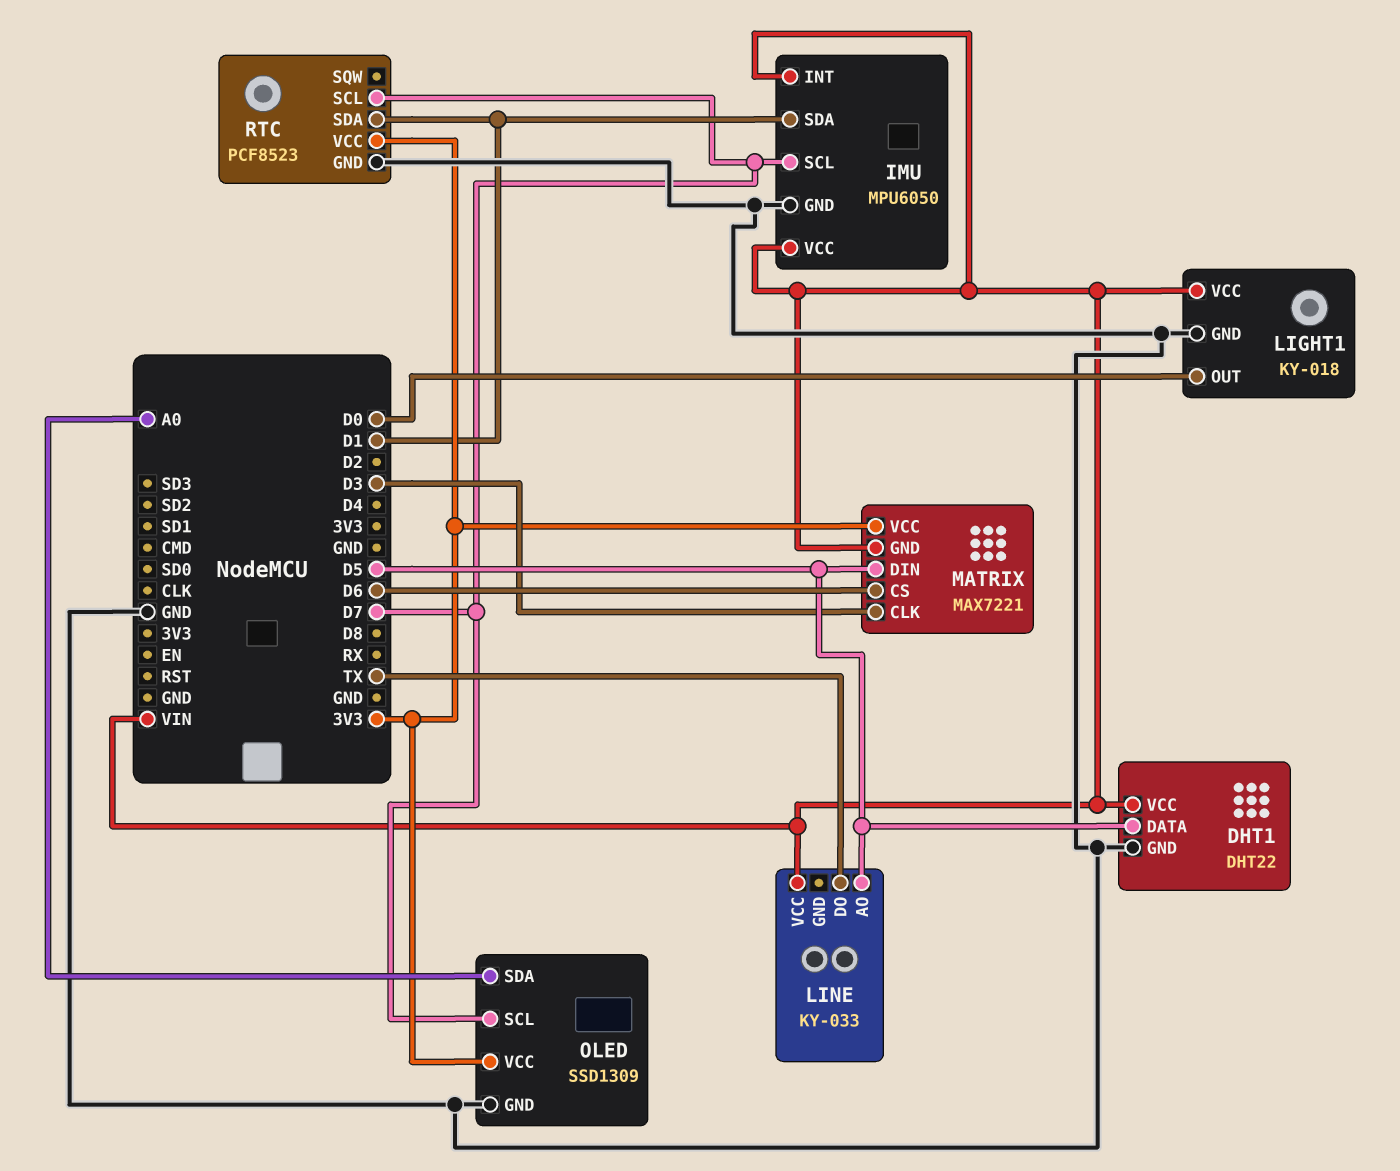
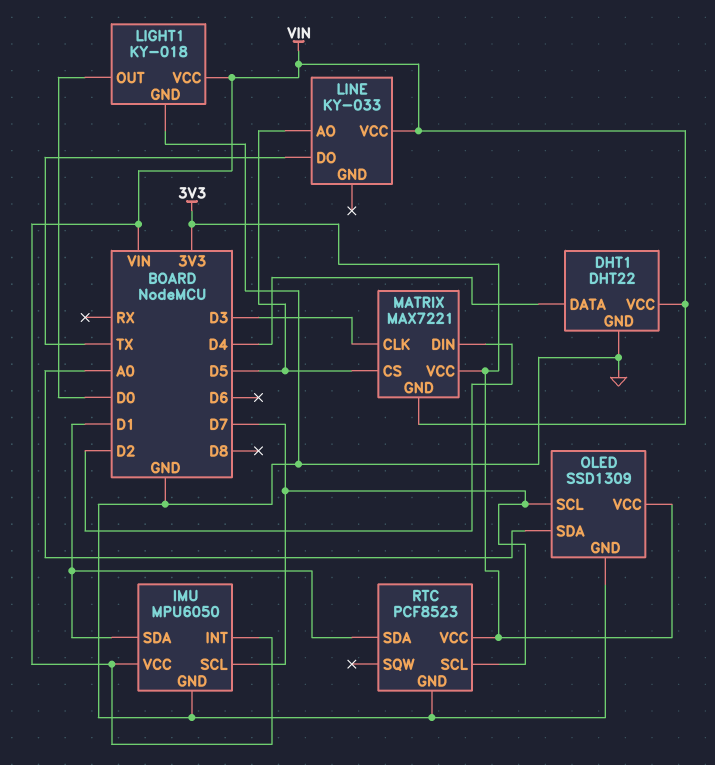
DHT1 pin DATA: D5 -> D4
MATRIX pin CS: D6 -> D5
MATRIX pin DIN: D5 -> D2

